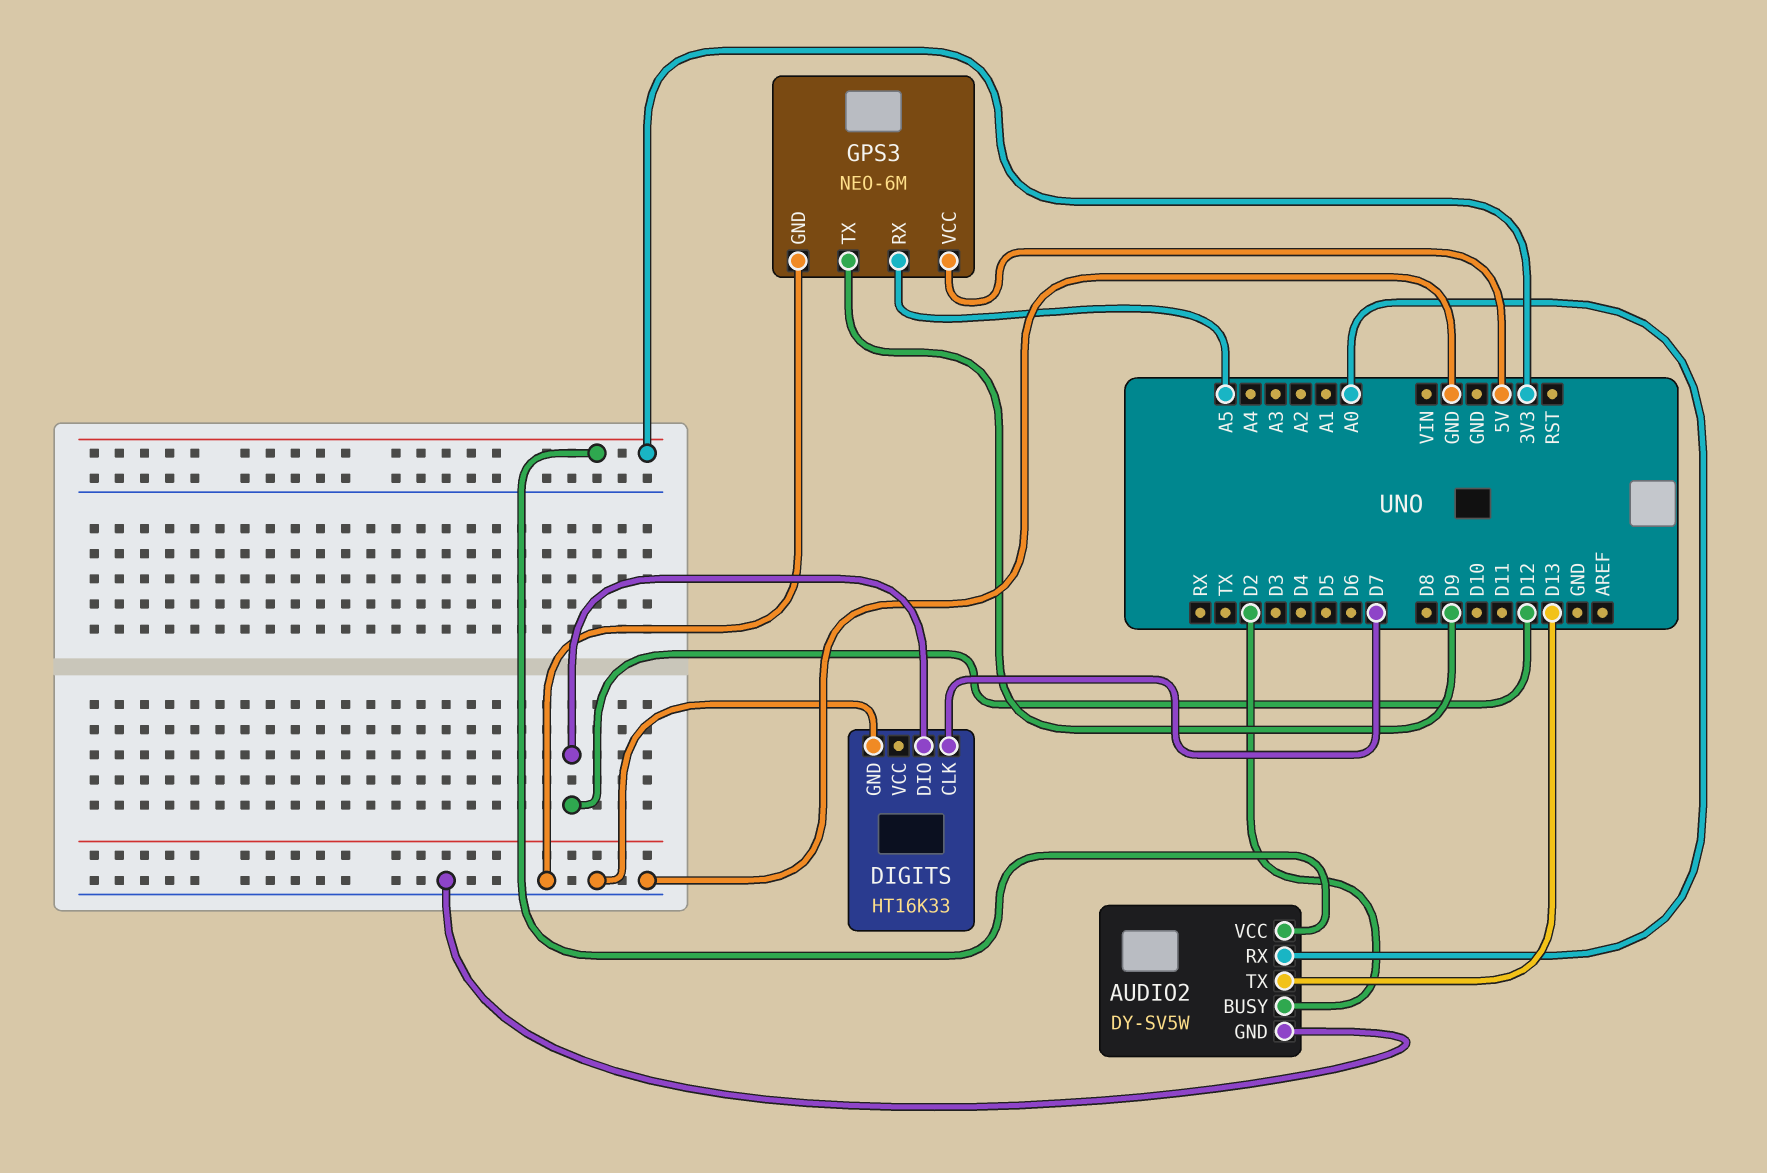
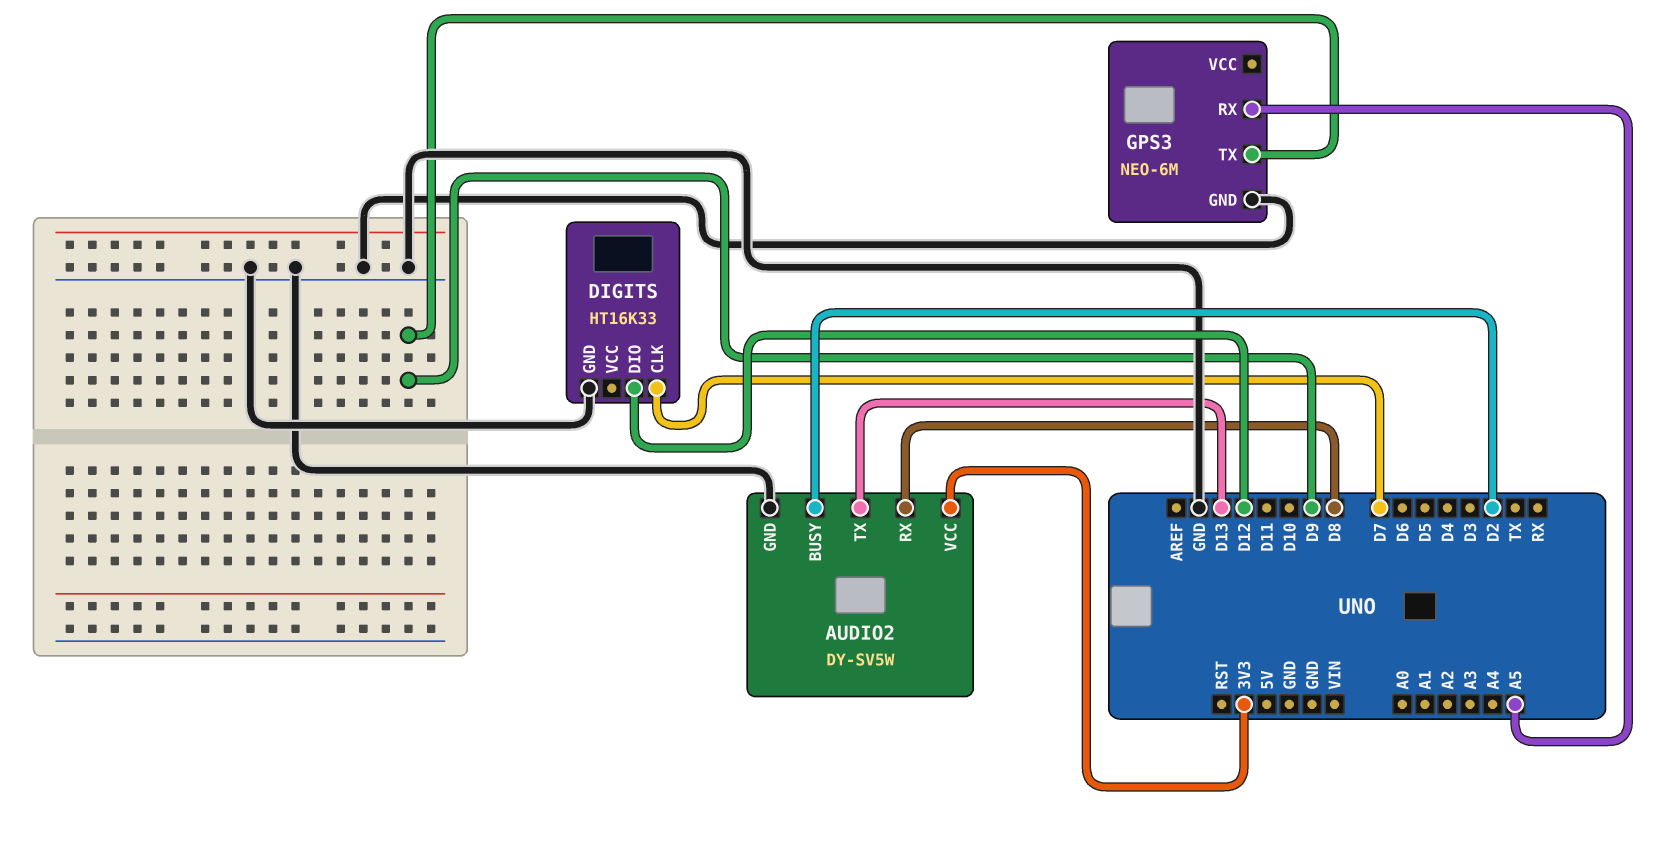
AUDIO2 pin RX: A0 -> D8
GPS3 pin VCC: 5V -> none

